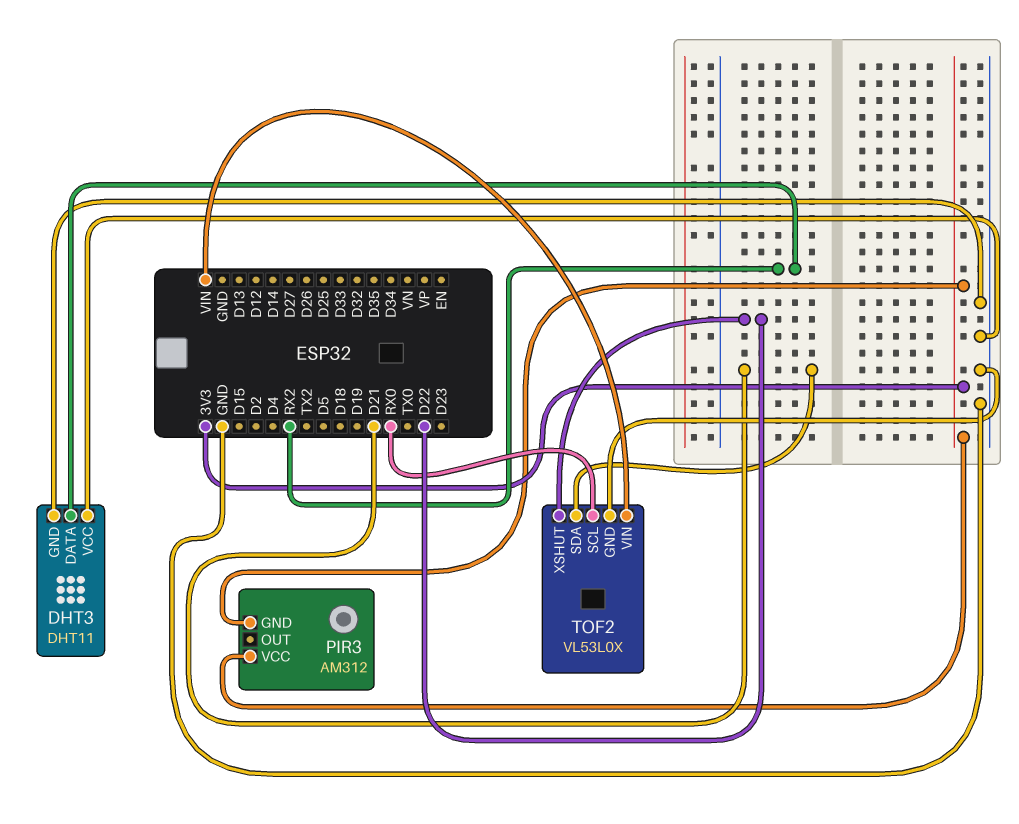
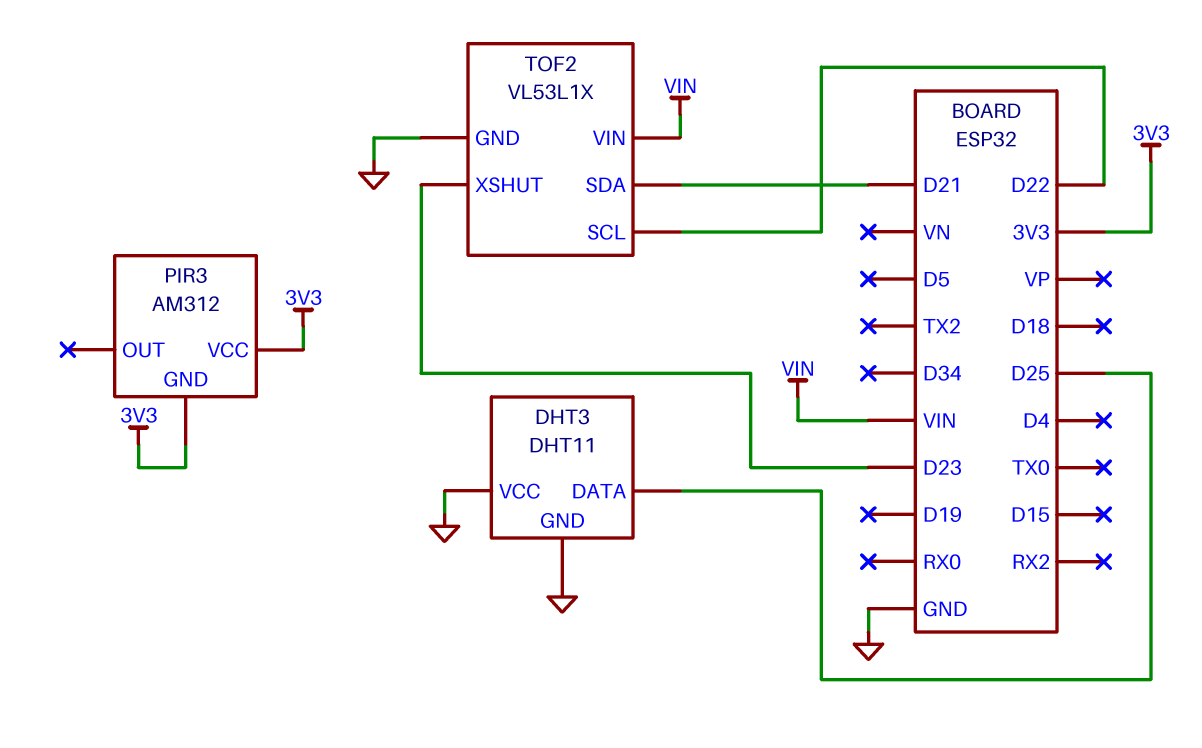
DHT3 pin DATA: RX2 -> D25
TOF2: VL53L0X -> VL53L1X
TOF2 pin SCL: RX0 -> D22
TOF2 pin XSHUT: D22 -> D23

